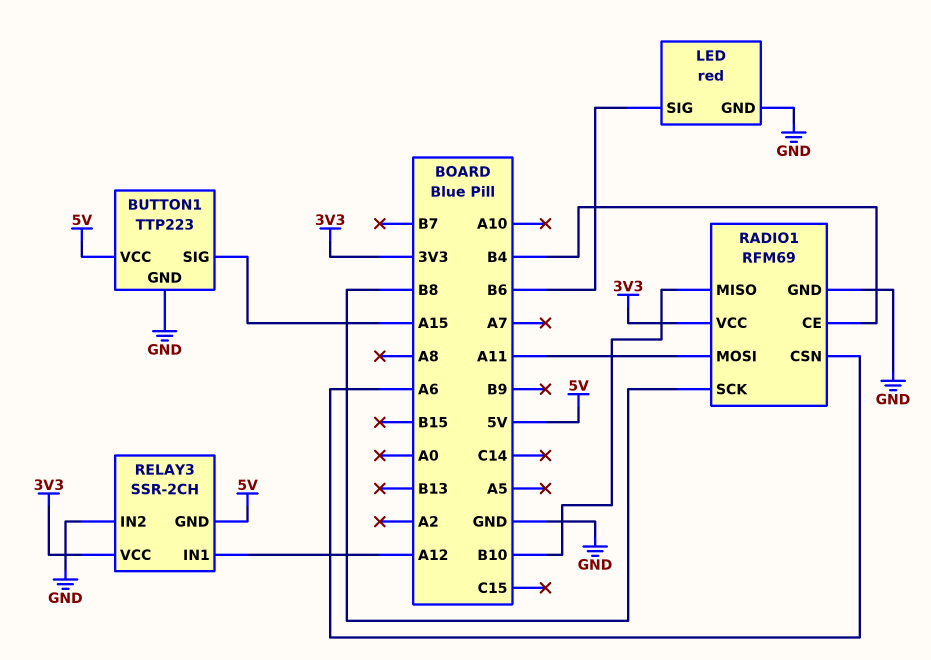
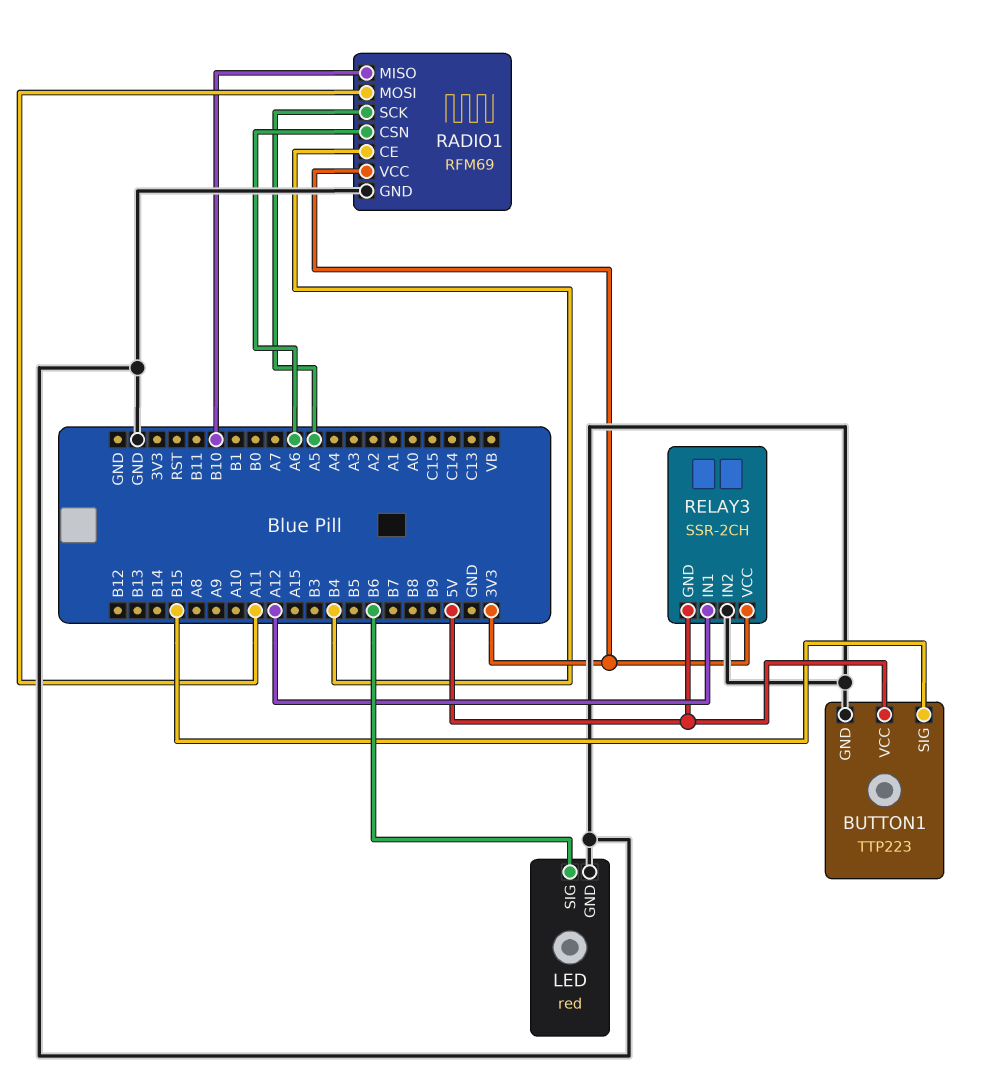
BUTTON1 pin SIG: A15 -> B15
RADIO1 pin SCK: B8 -> A5

